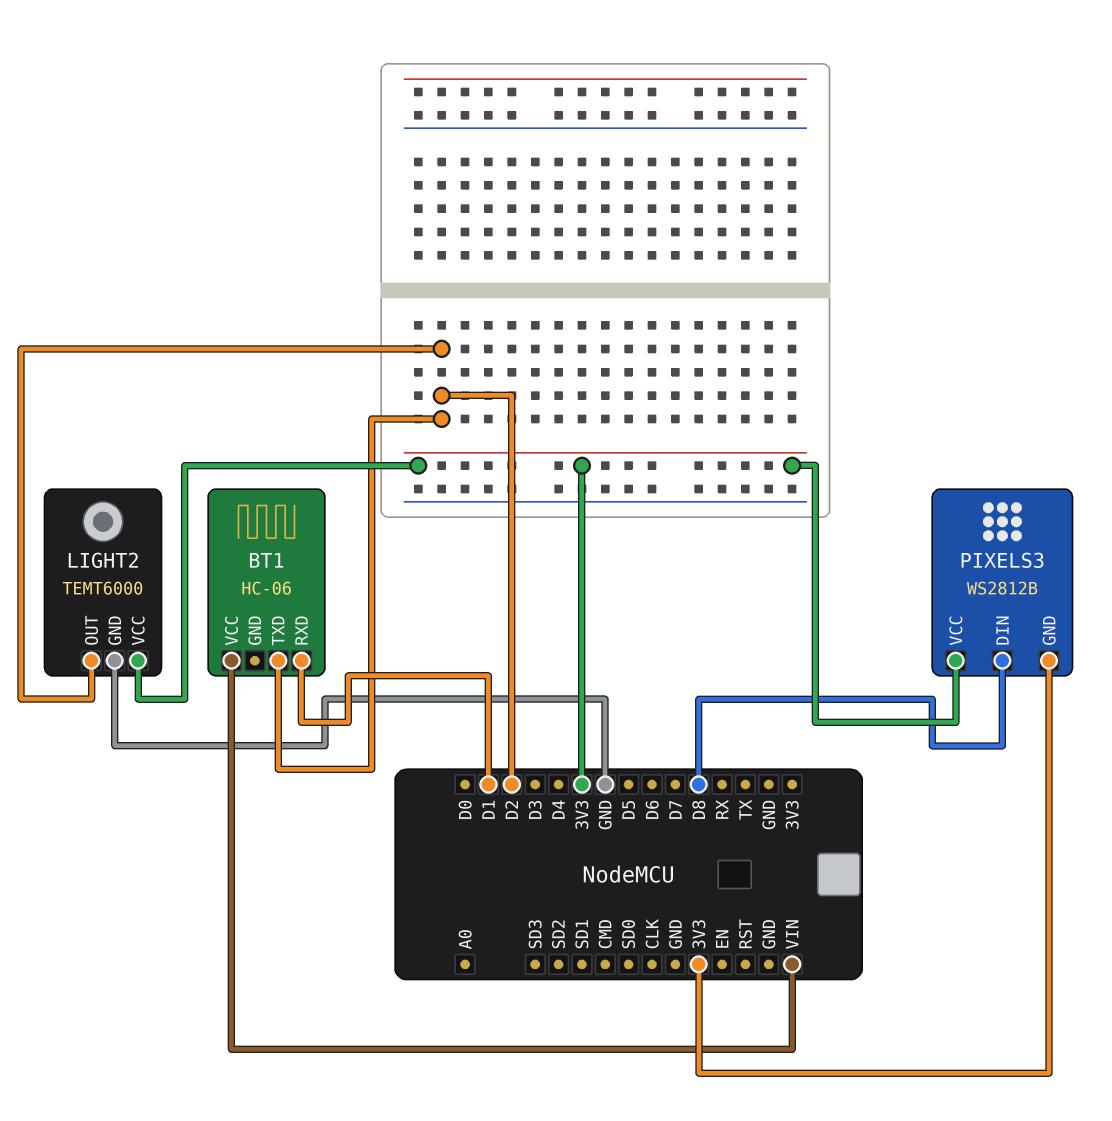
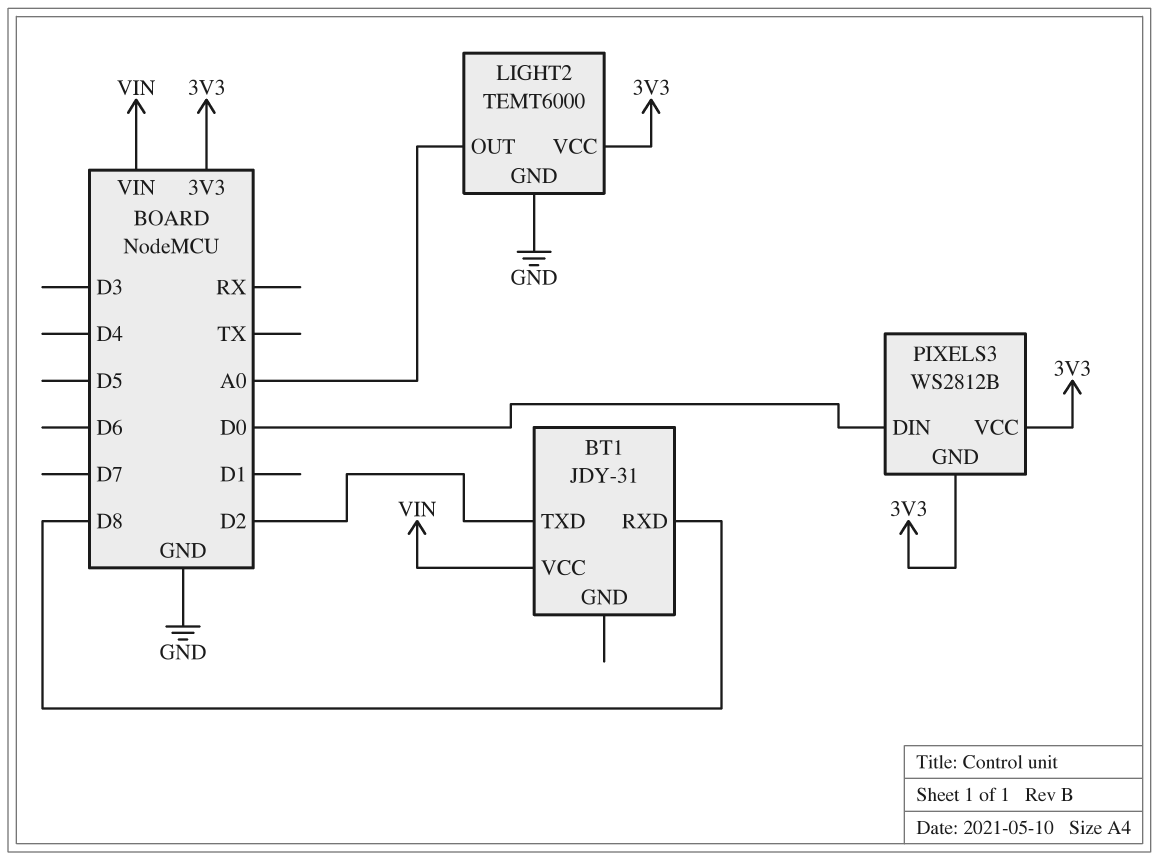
BT1: HC-06 -> JDY-31
BT1 pin RXD: D1 -> D8
LIGHT2 pin OUT: D2 -> A0
PIXELS3 pin DIN: D8 -> D0

